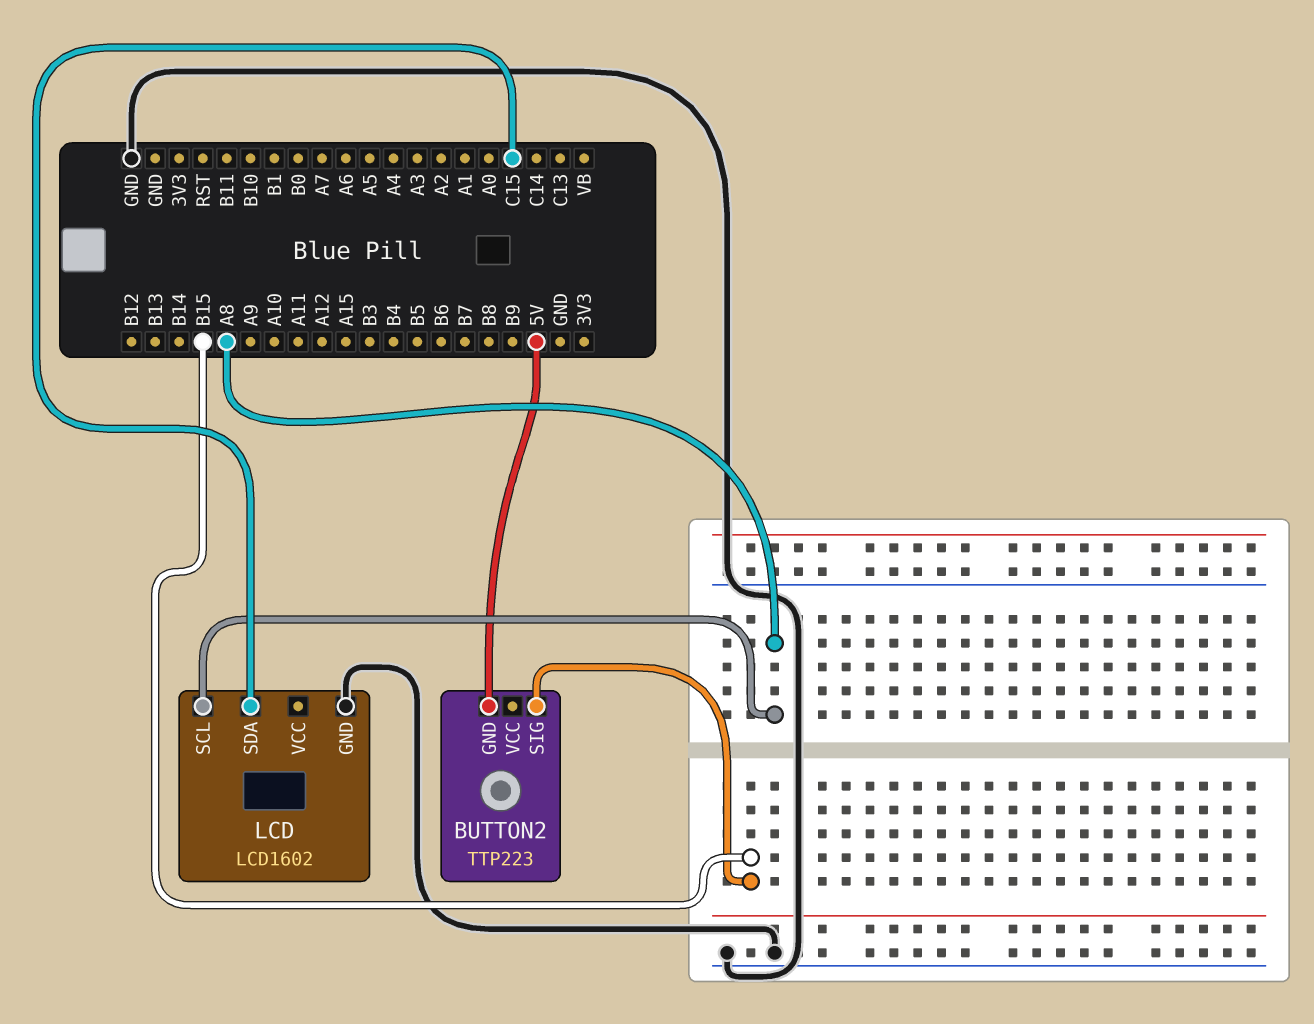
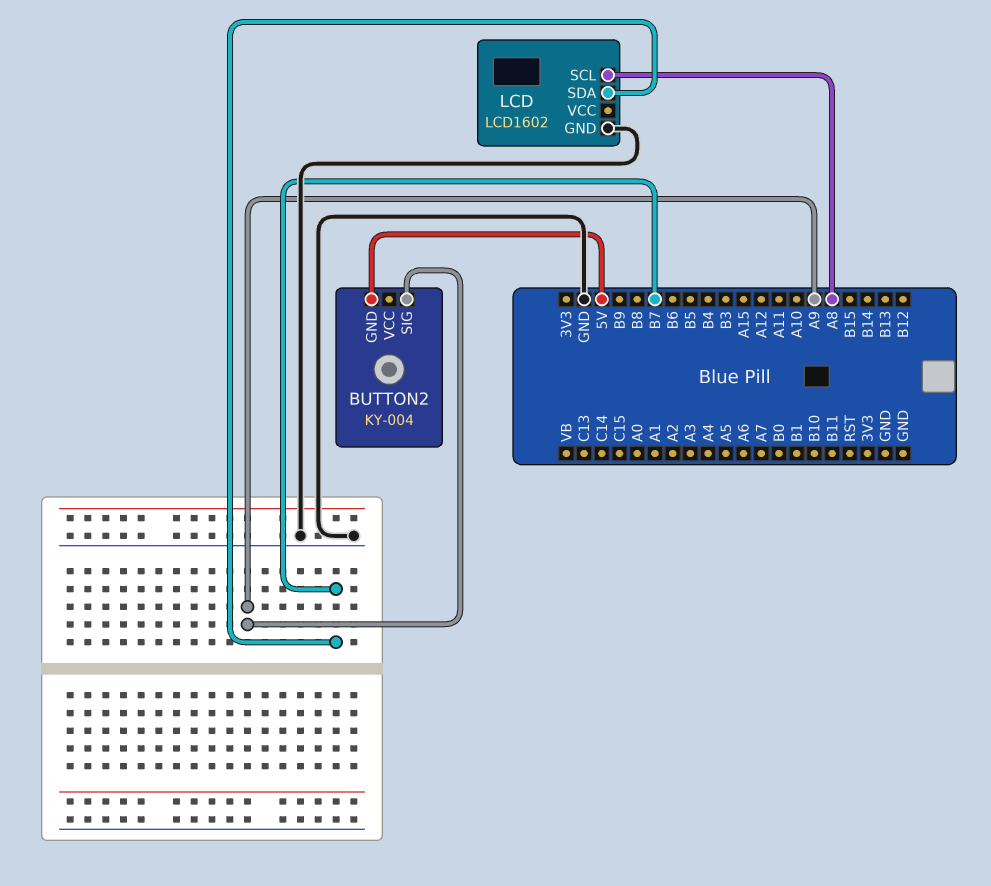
BUTTON2: TTP223 -> KY-004
BUTTON2 pin SIG: B15 -> A9
LCD pin SDA: C15 -> B7

